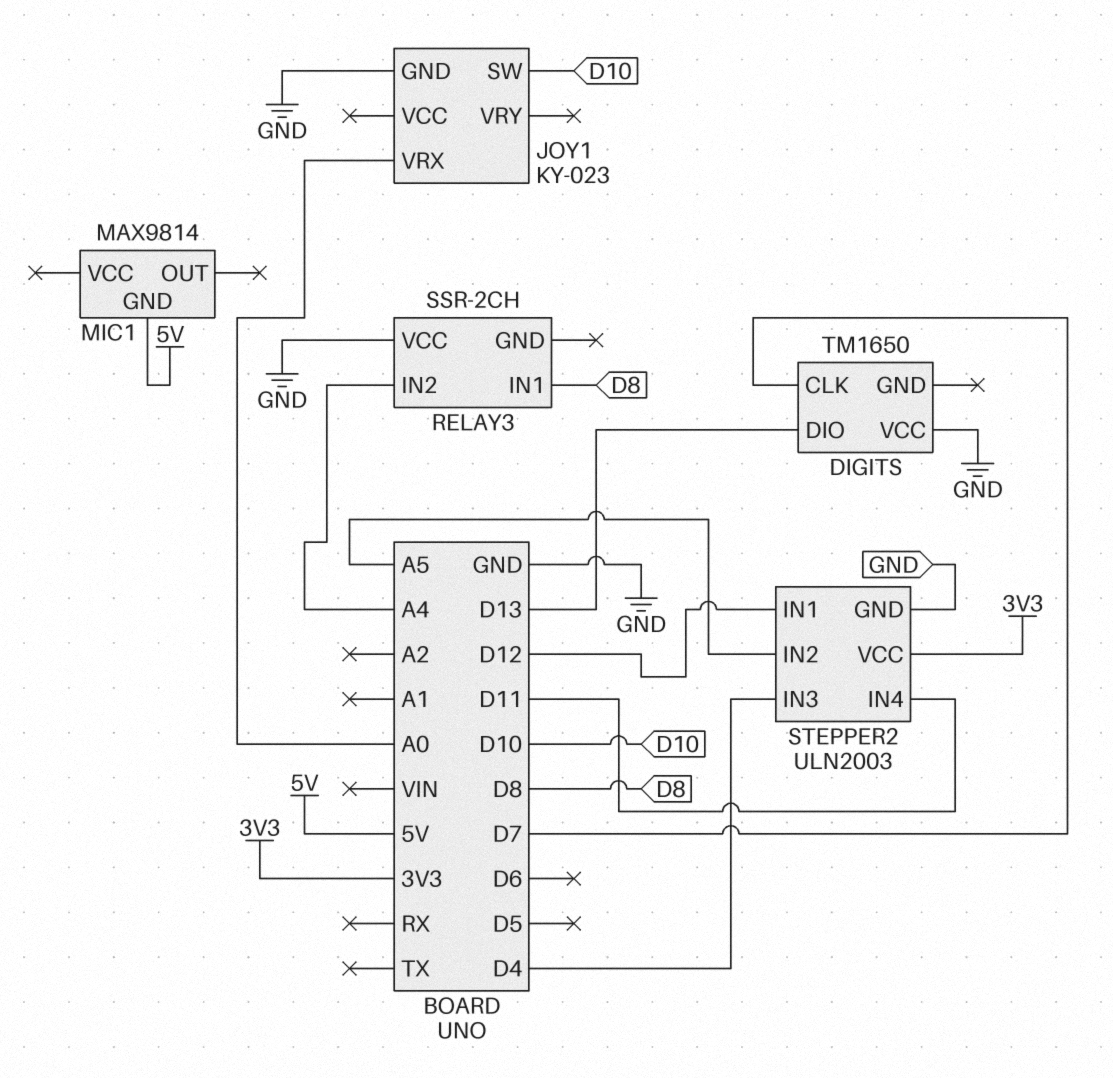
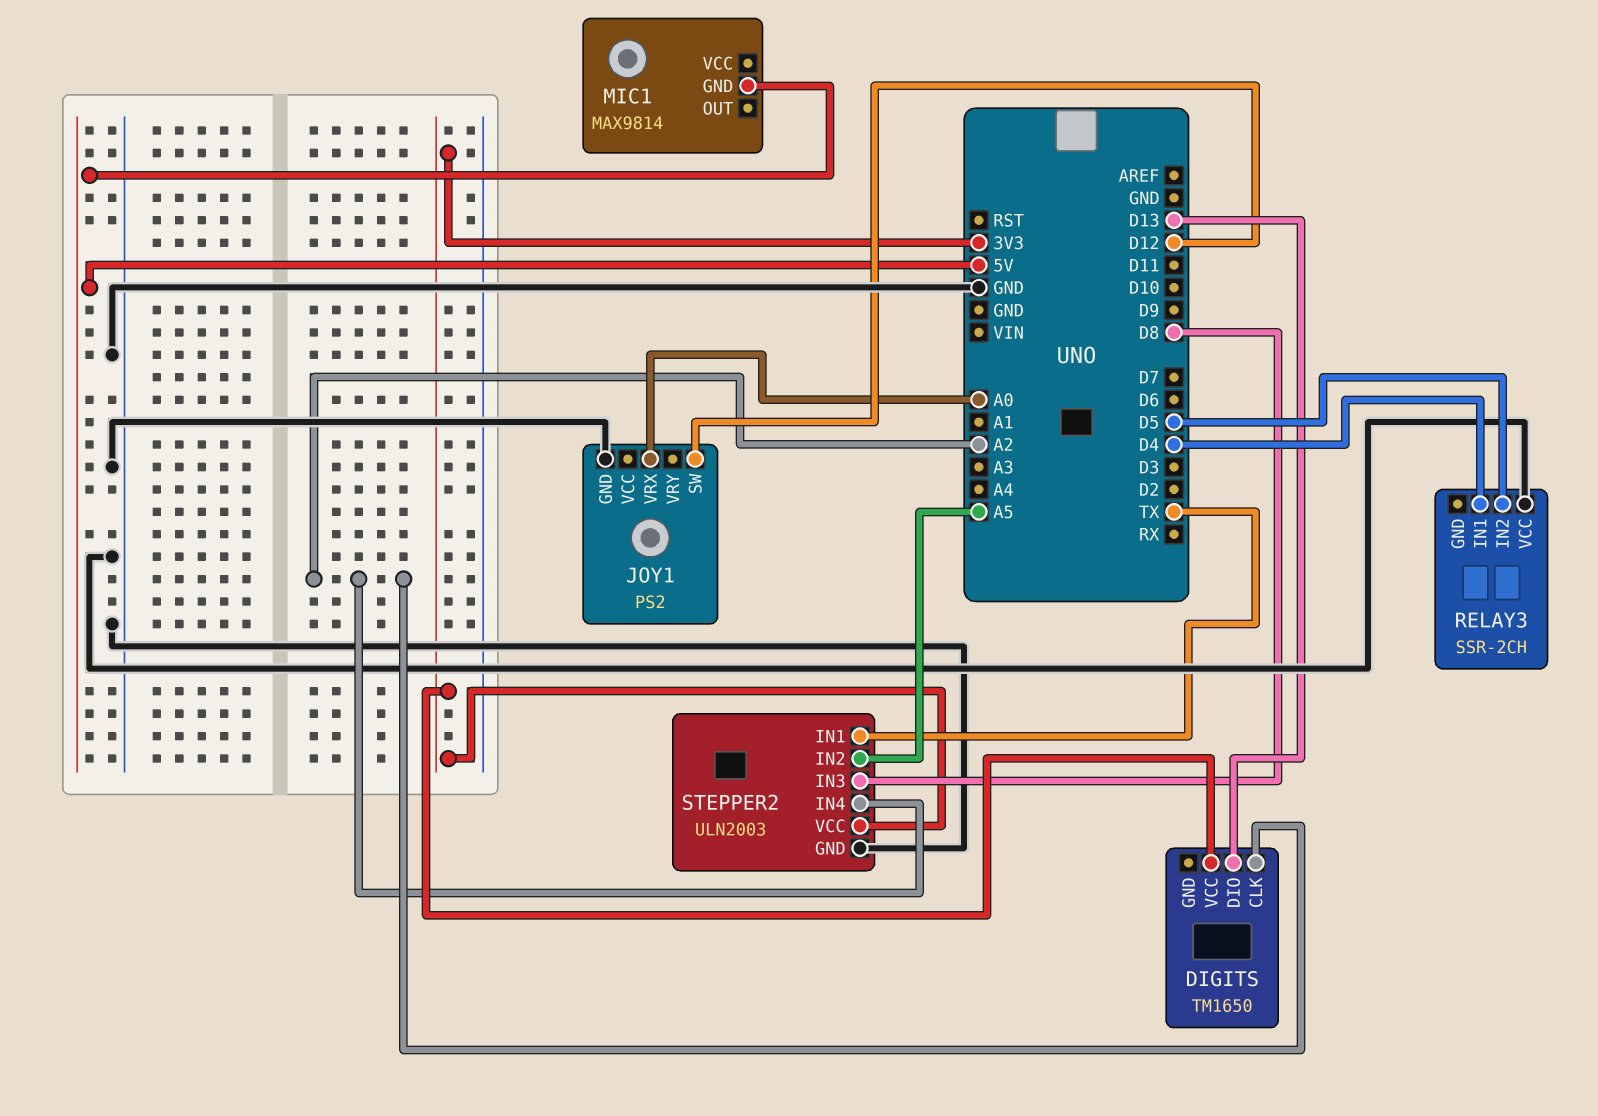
DIGITS pin CLK: D7 -> A2
DIGITS pin VCC: GND -> 3V3
JOY1: KY-023 -> PS2
JOY1 pin SW: D10 -> D12
RELAY3 pin IN1: D8 -> D4
RELAY3 pin IN2: A4 -> D5
STEPPER2 pin IN1: D12 -> TX
STEPPER2 pin IN3: D4 -> D8
STEPPER2 pin IN4: D11 -> A2

